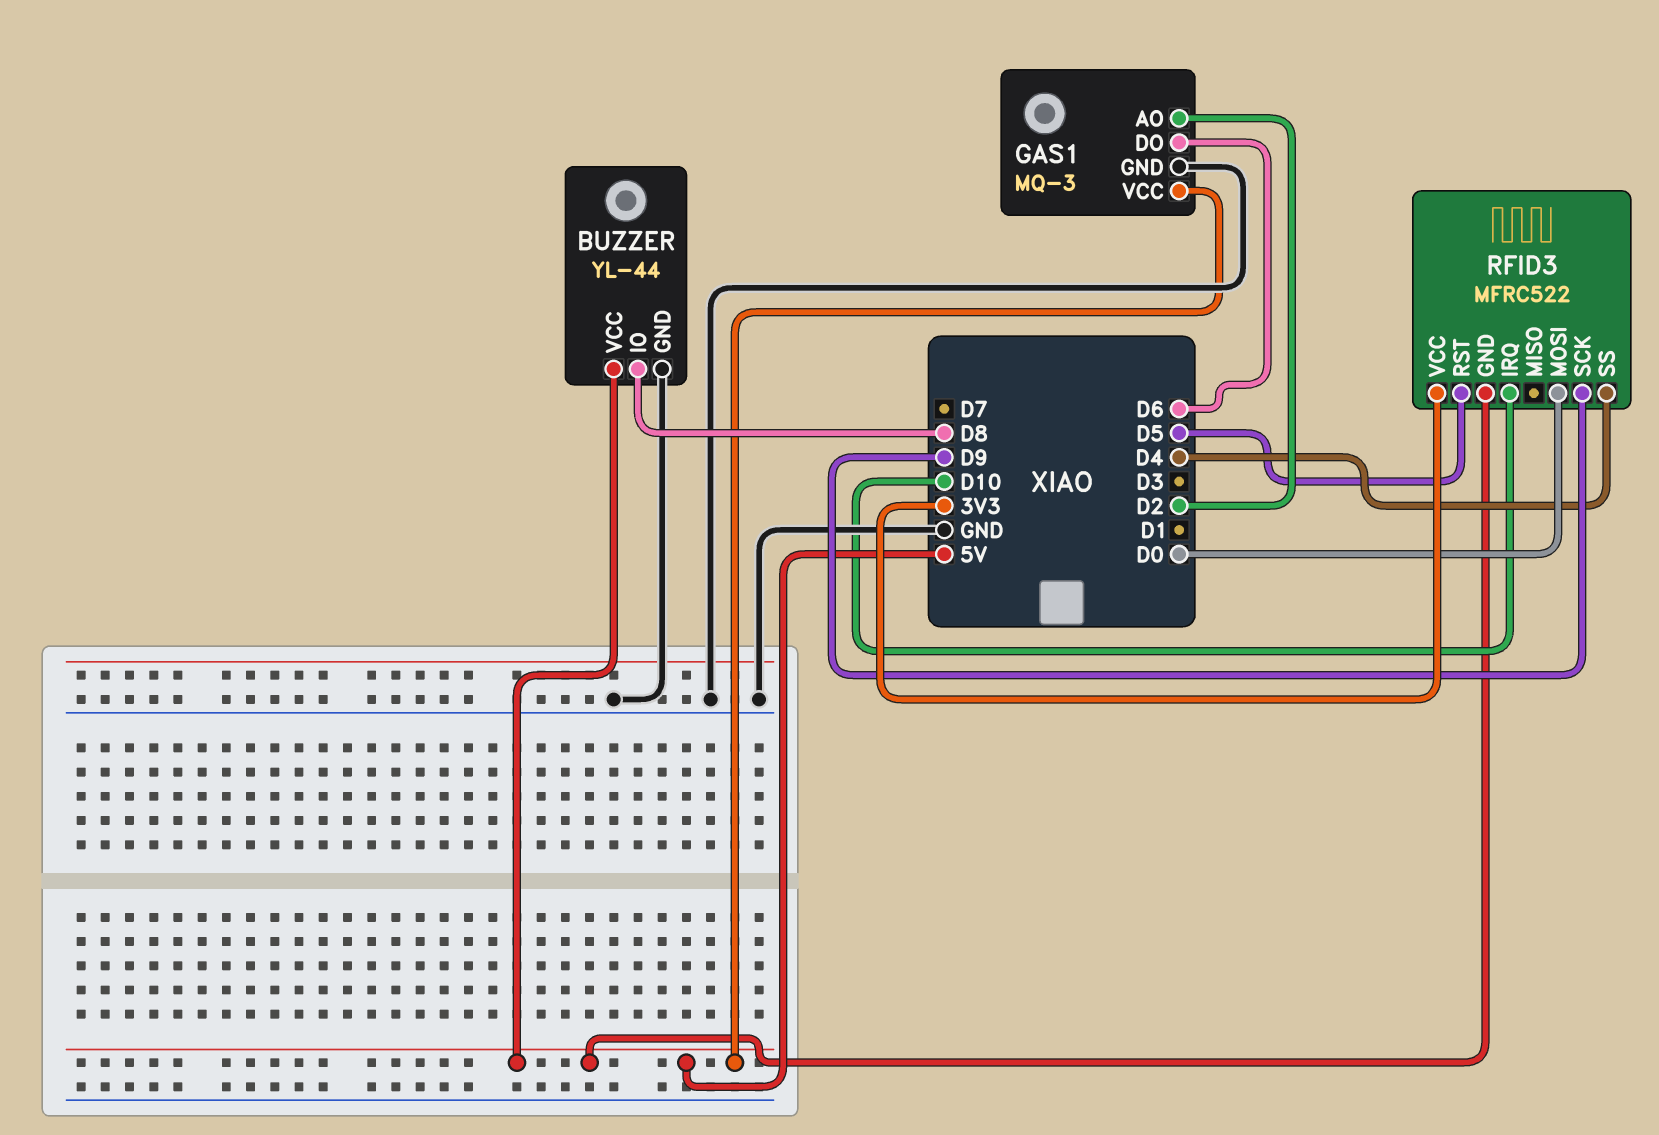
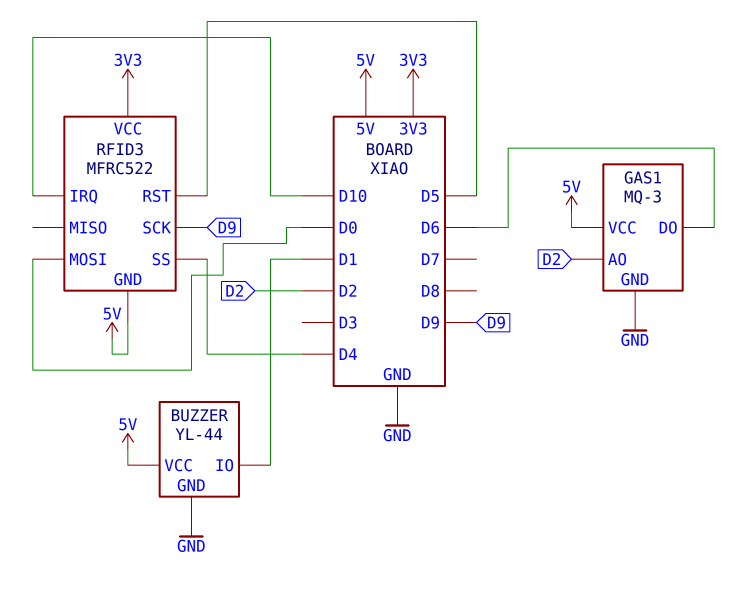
BUZZER pin IO: D8 -> D1

